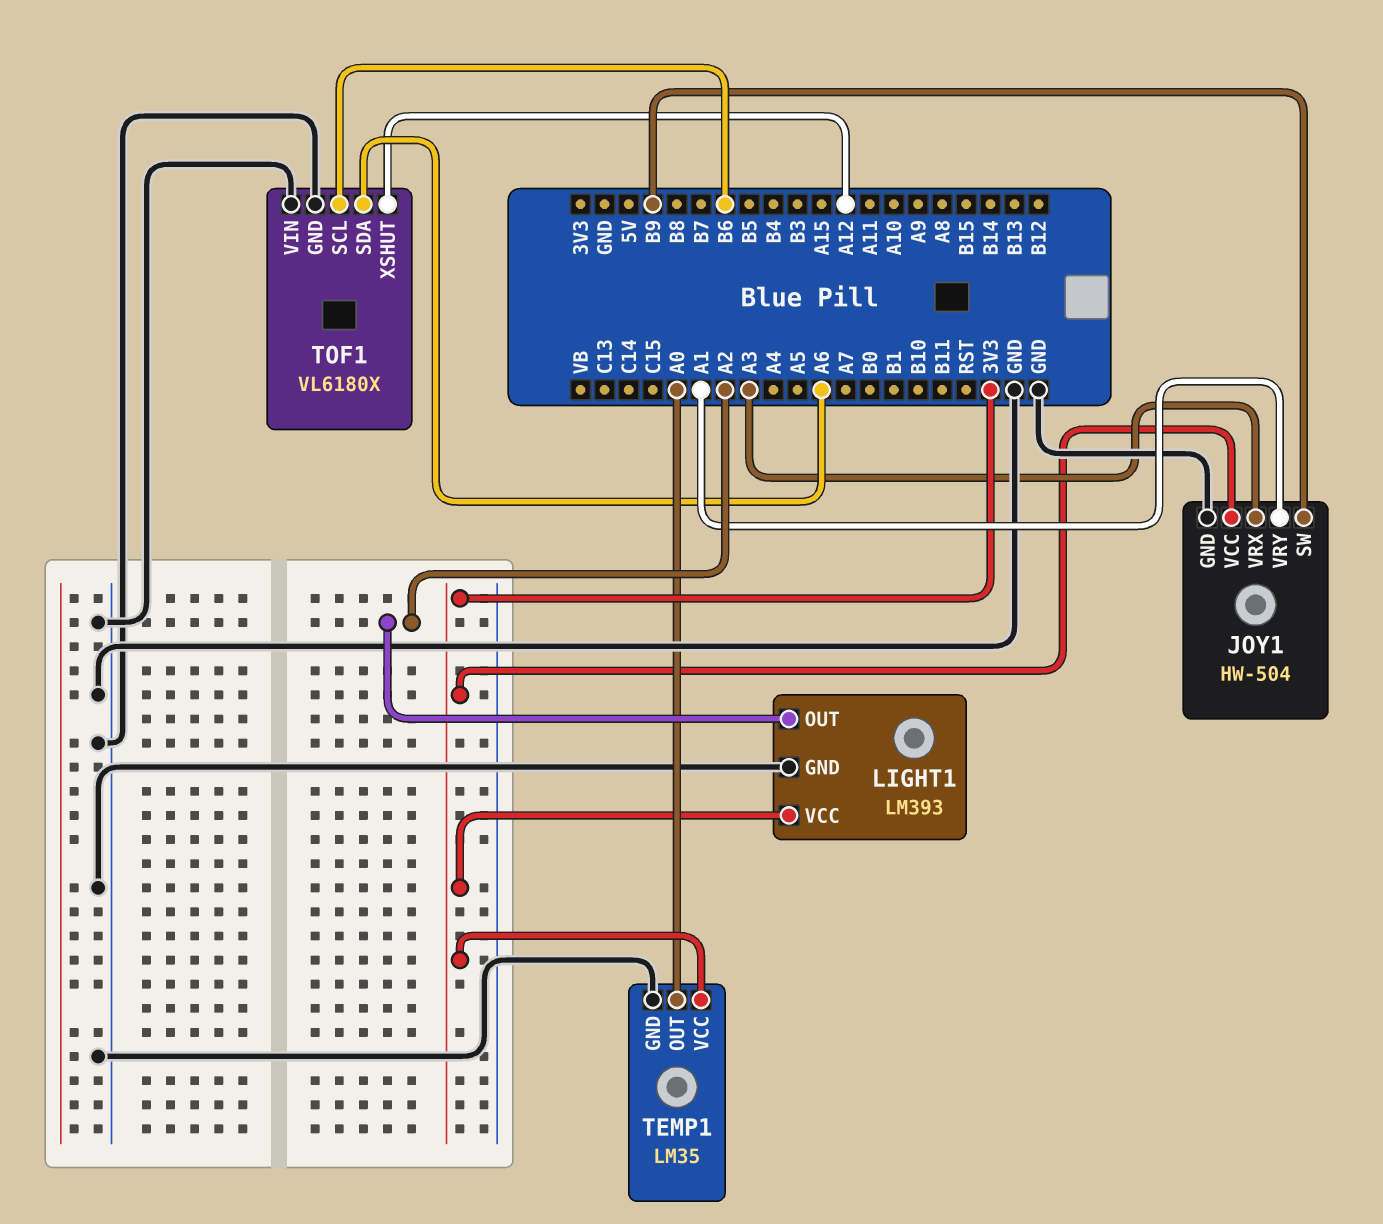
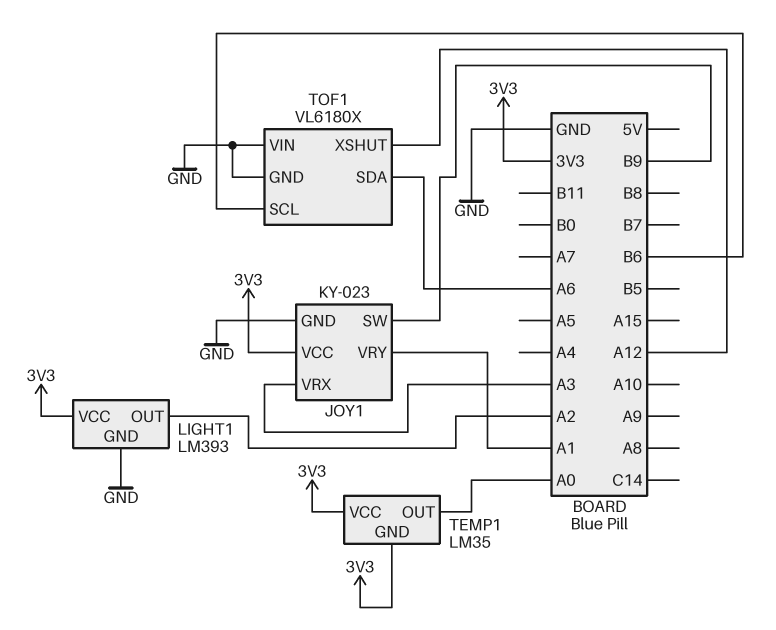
JOY1: HW-504 -> KY-023
TEMP1 pin GND: GND -> 3V3

